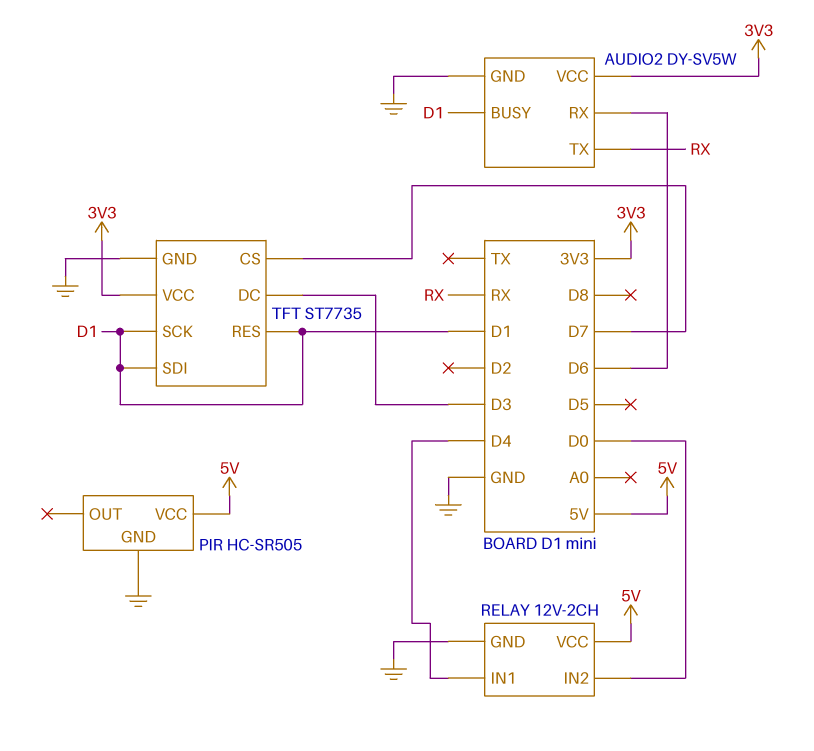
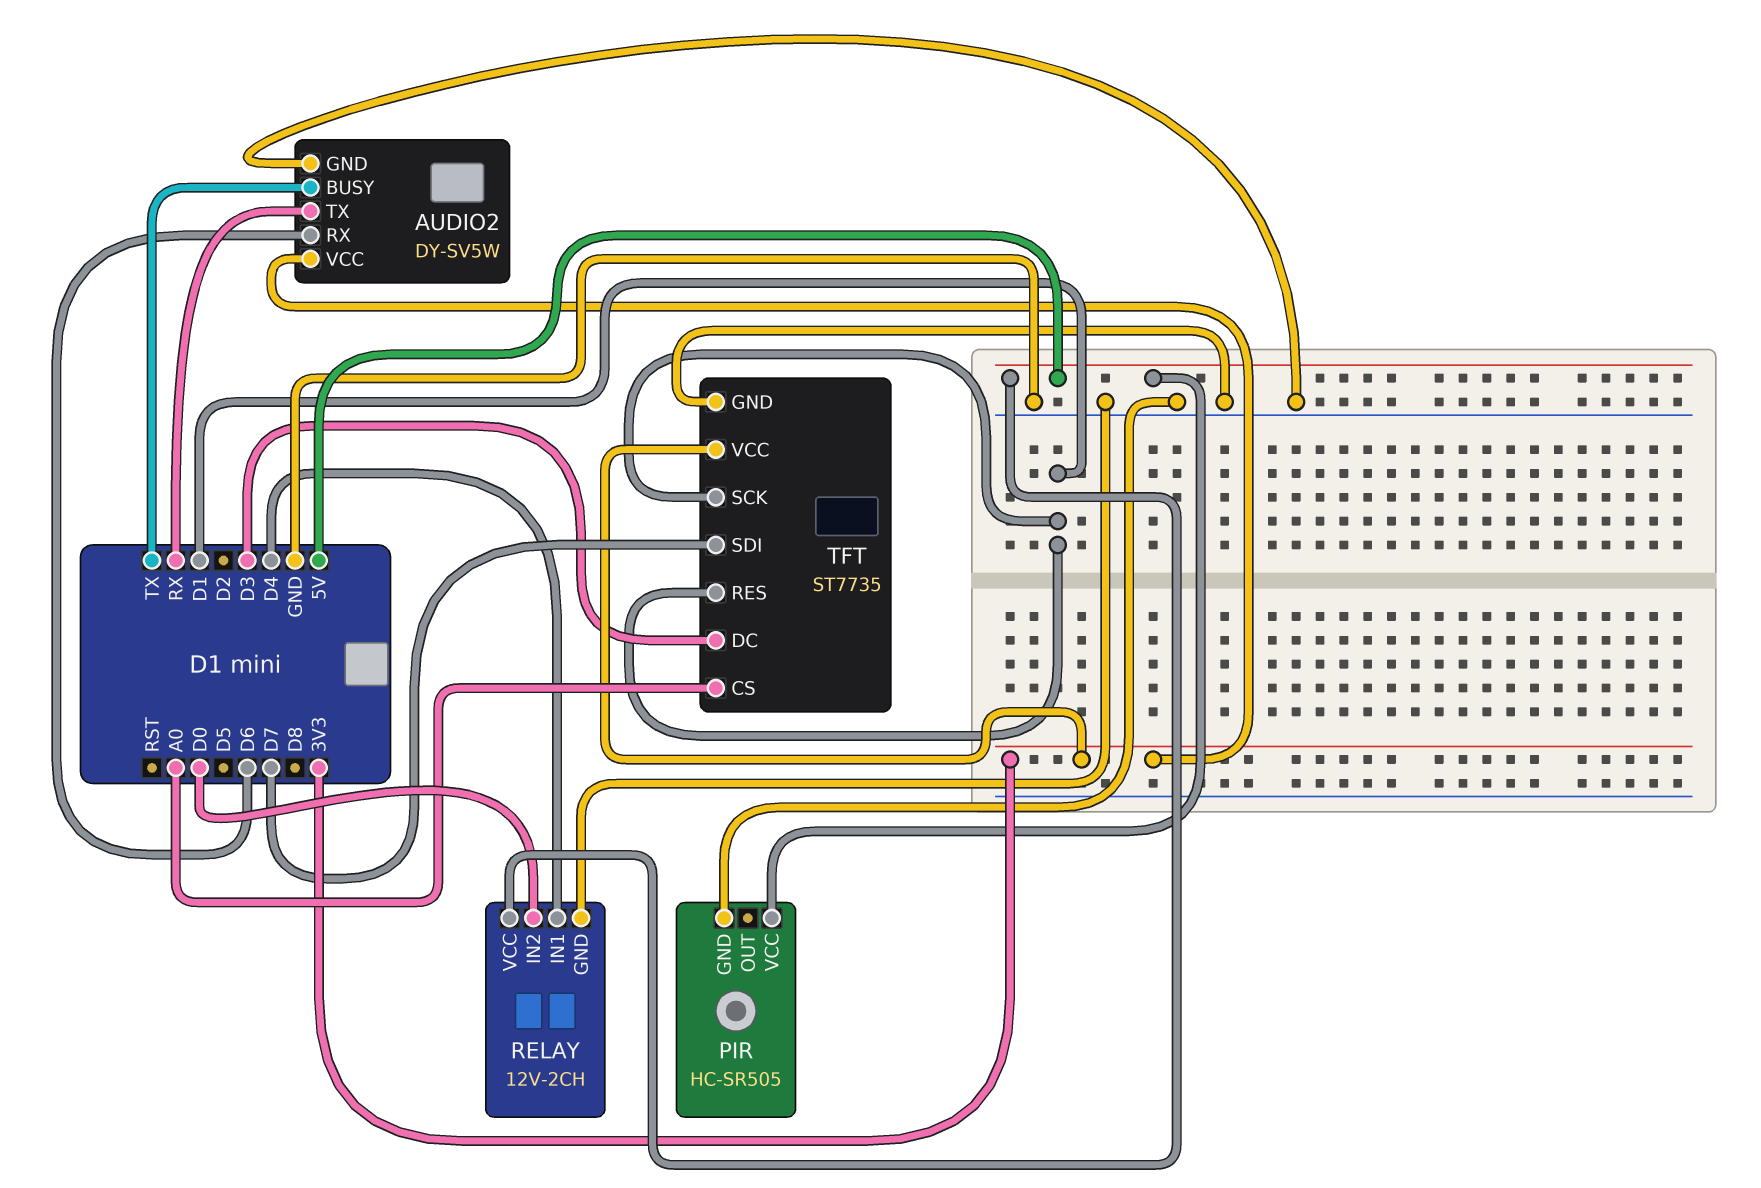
AUDIO2 pin BUSY: D1 -> TX
TFT pin CS: D7 -> A0
TFT pin SDI: D1 -> D7

